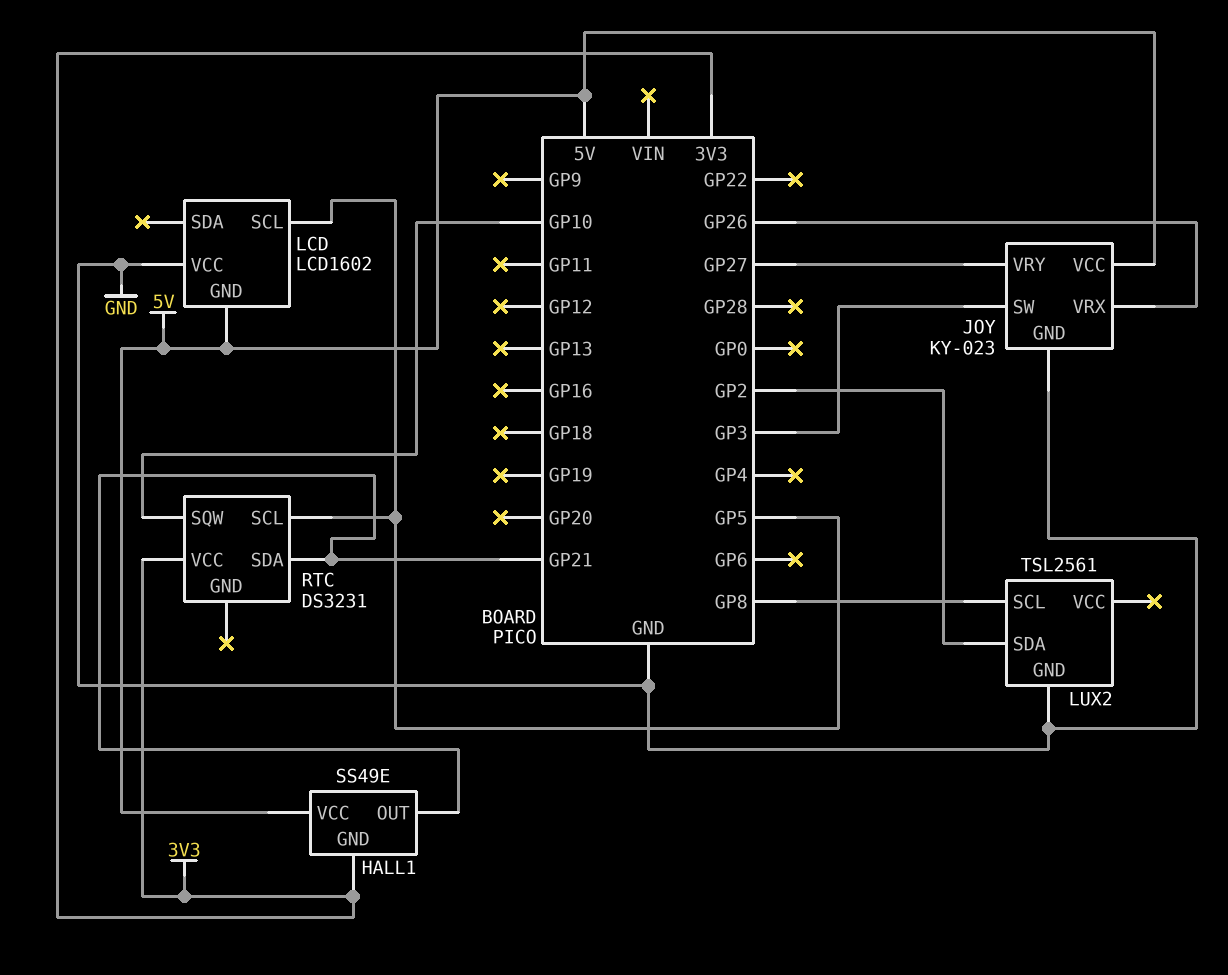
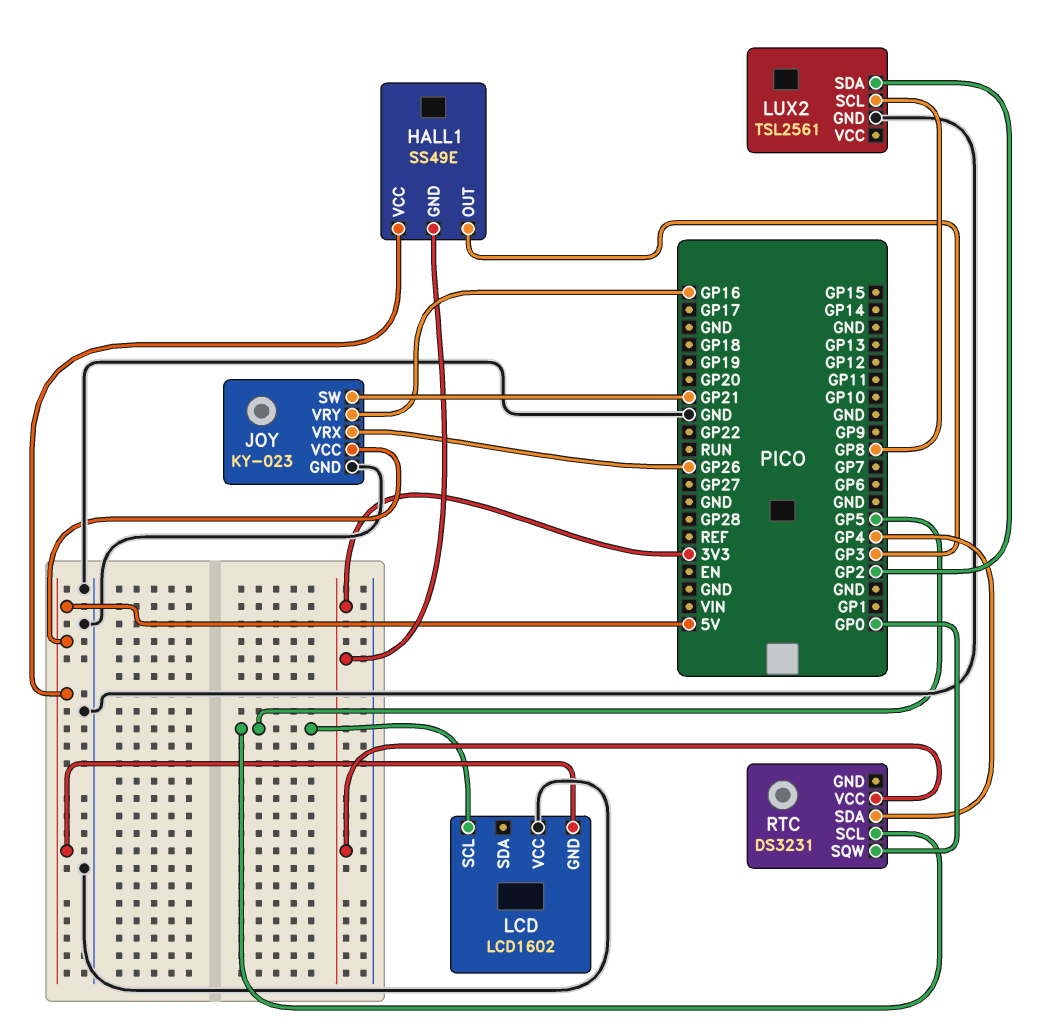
HALL1 pin OUT: GP21 -> GP3
JOY pin SW: GP3 -> GP21
JOY pin VRY: GP27 -> GP16
RTC pin SDA: GP21 -> GP4
RTC pin SQW: GP10 -> GP0

